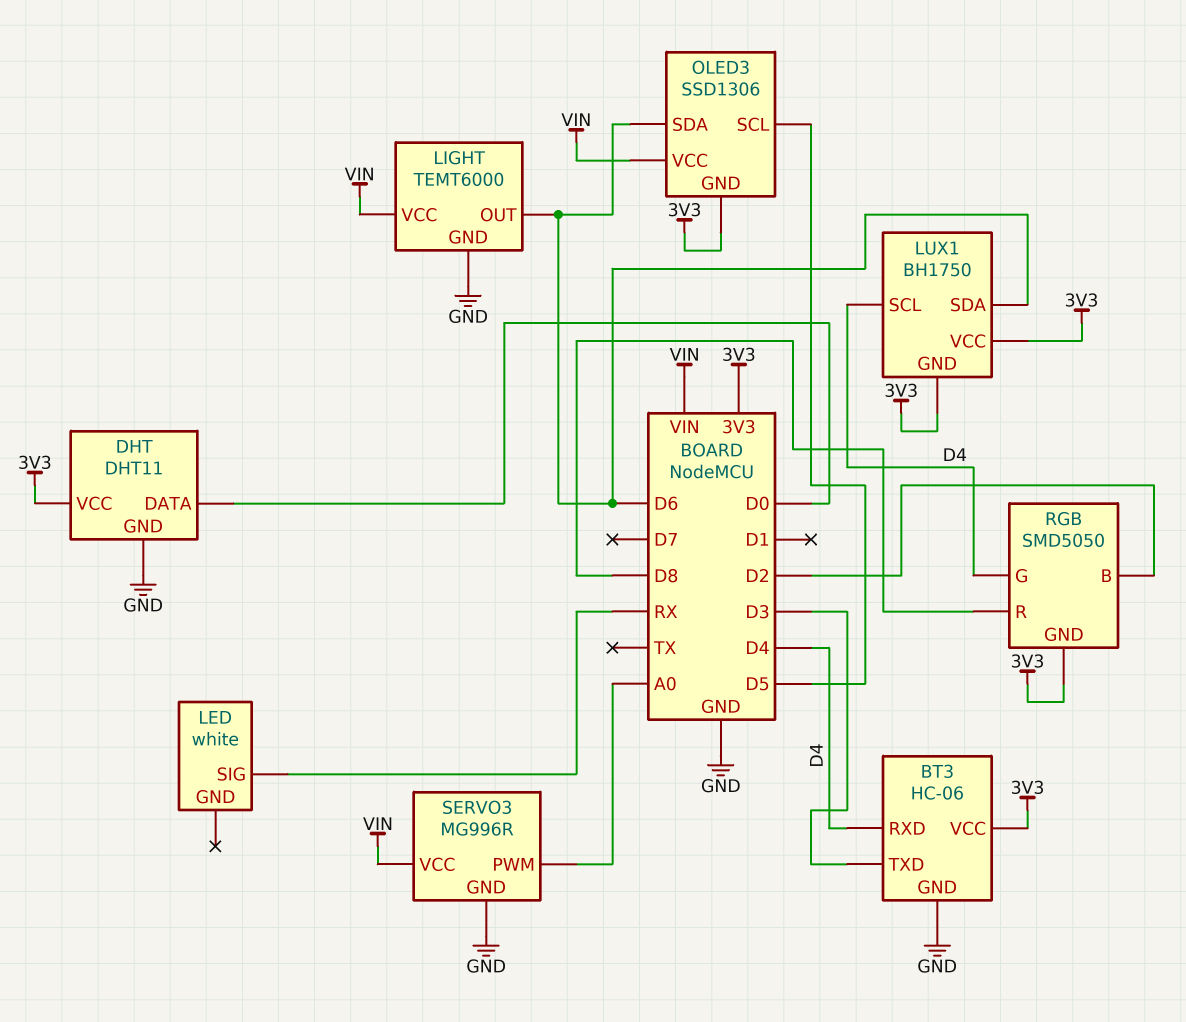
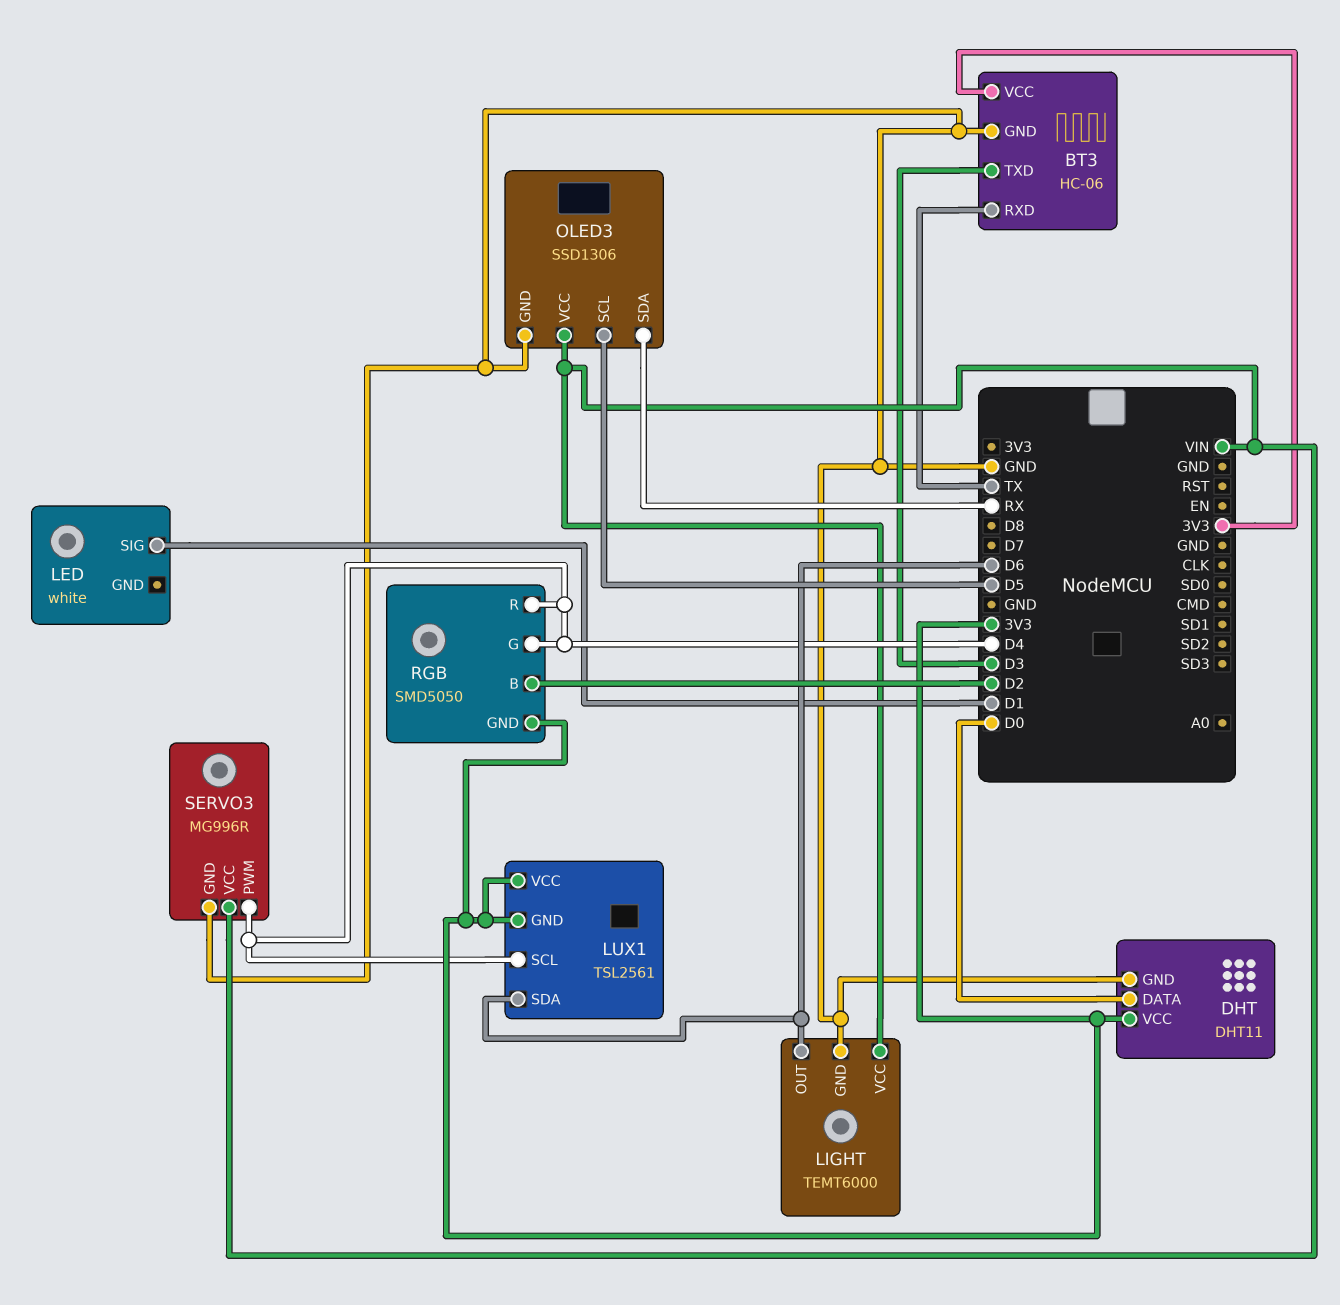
BT3 pin RXD: D4 -> TX
LED pin SIG: RX -> D1
LUX1: BH1750 -> TSL2561
OLED3 pin GND: 3V3 -> GND
OLED3 pin SDA: D6 -> RX
RGB pin R: D8 -> D4
SERVO3 pin PWM: A0 -> D4

